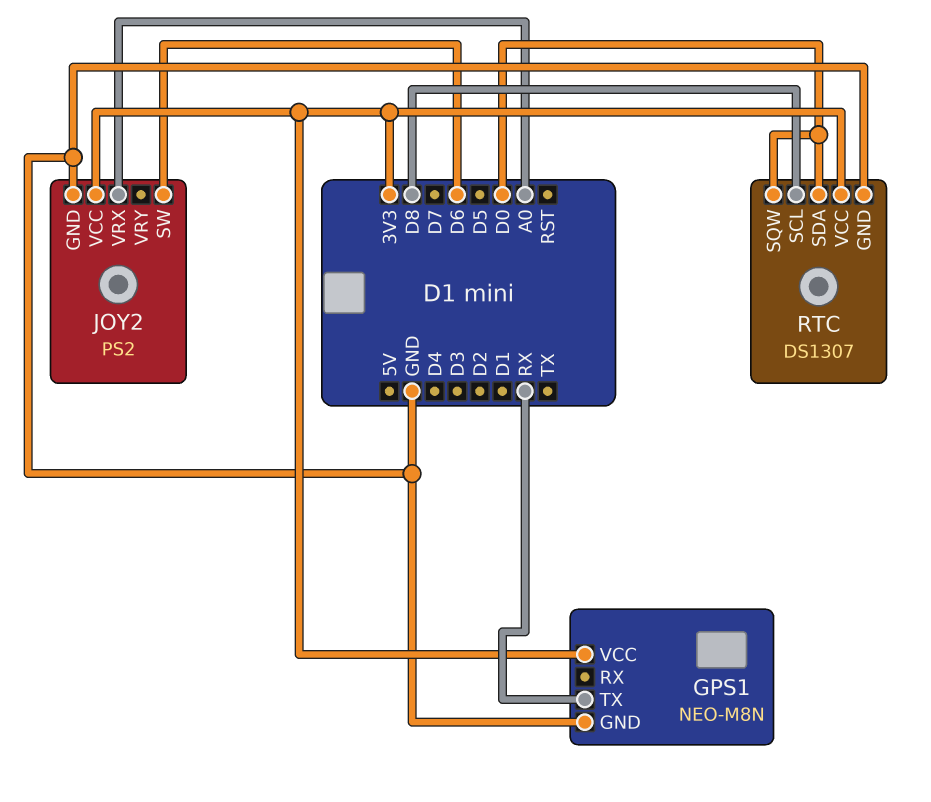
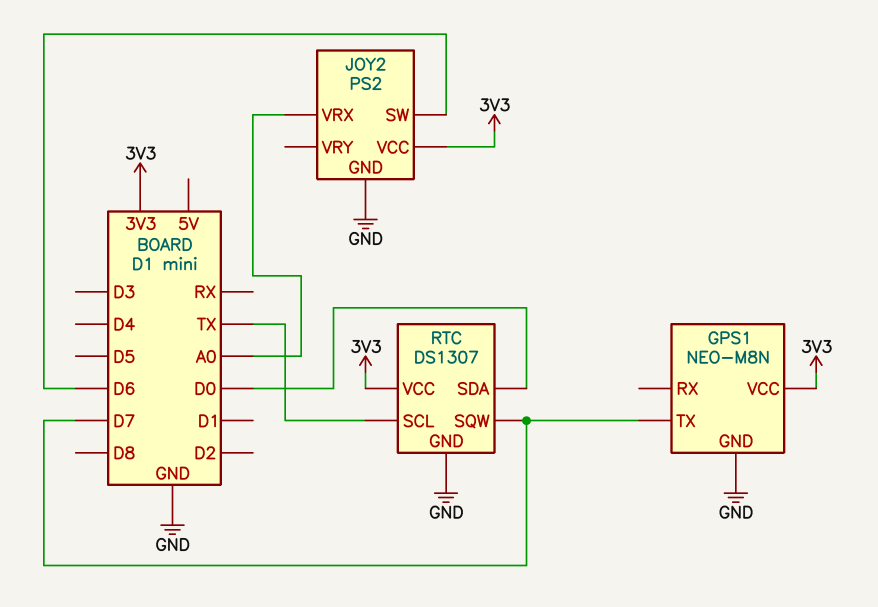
GPS1 pin TX: RX -> D7
RTC pin SCL: D8 -> TX
RTC pin SQW: D0 -> D7

